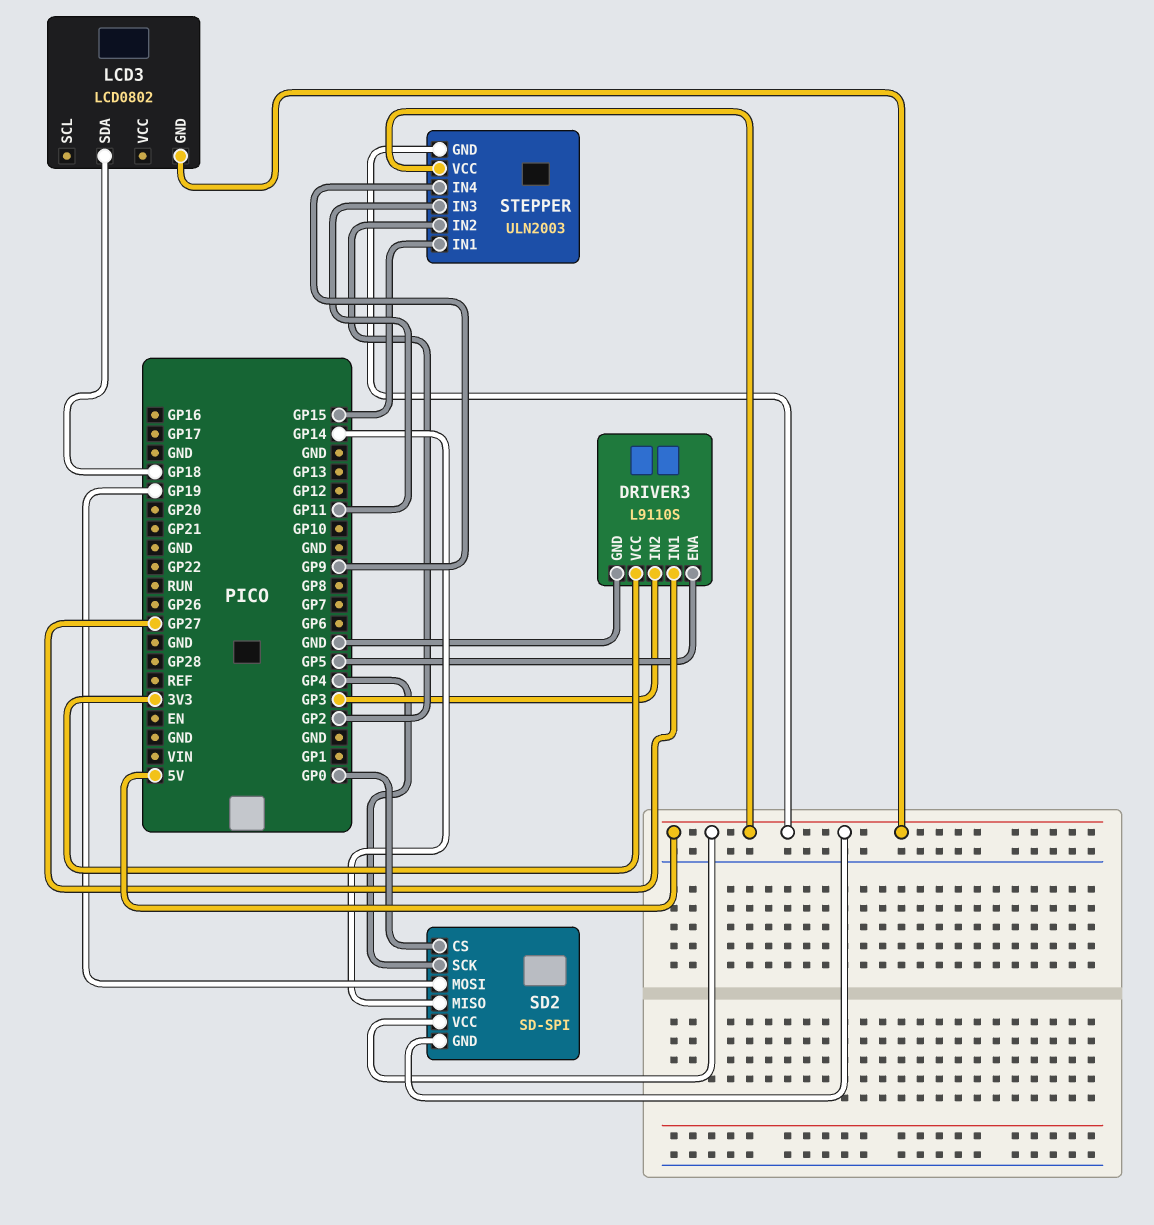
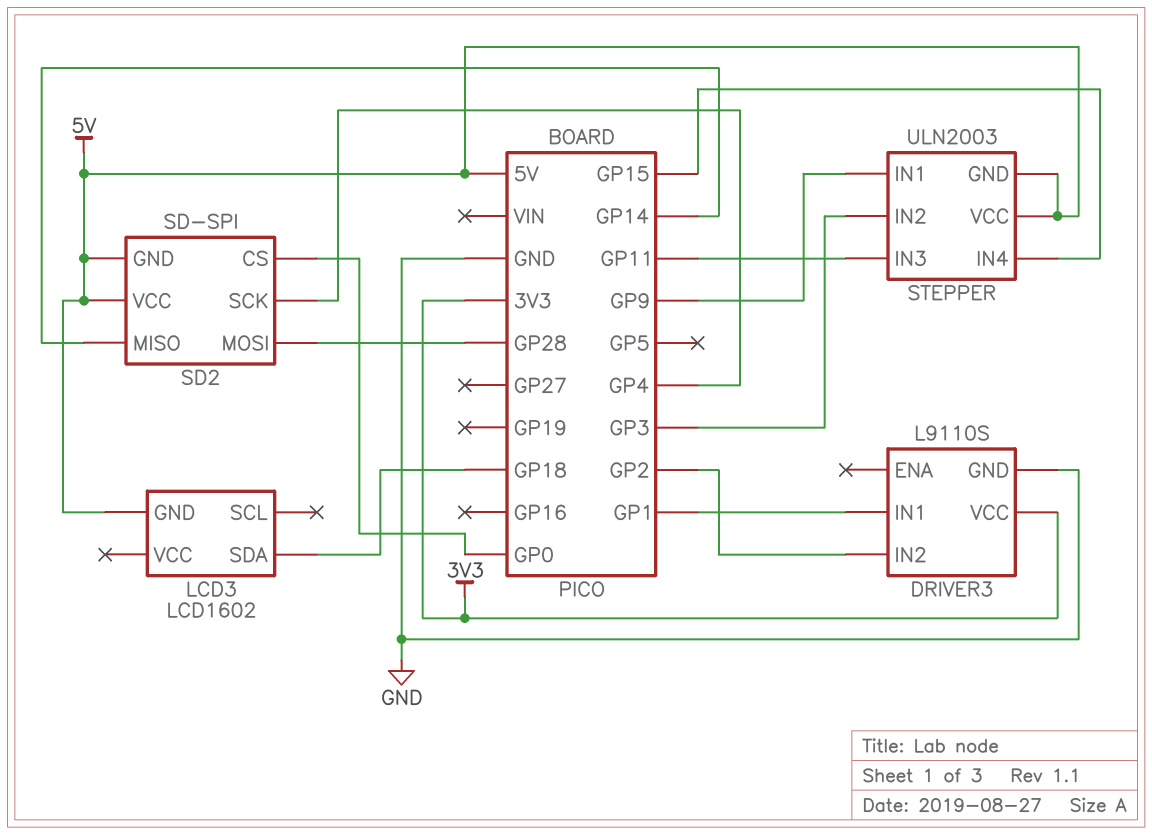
DRIVER3 pin ENA: GP5 -> none
DRIVER3 pin IN1: GP27 -> GP1
DRIVER3 pin IN2: GP3 -> GP2
LCD3: LCD0802 -> LCD1602
SD2 pin MOSI: GP19 -> GP28
STEPPER pin IN1: GP15 -> GP9
STEPPER pin IN2: GP2 -> GP3
STEPPER pin IN4: GP9 -> GP15

